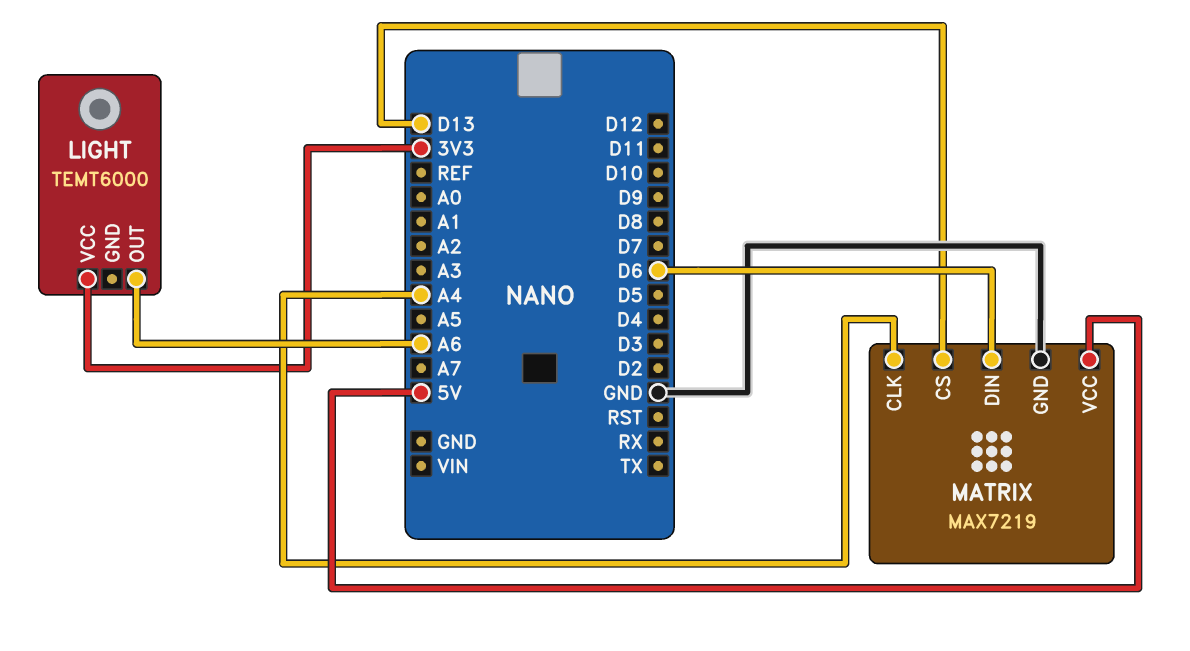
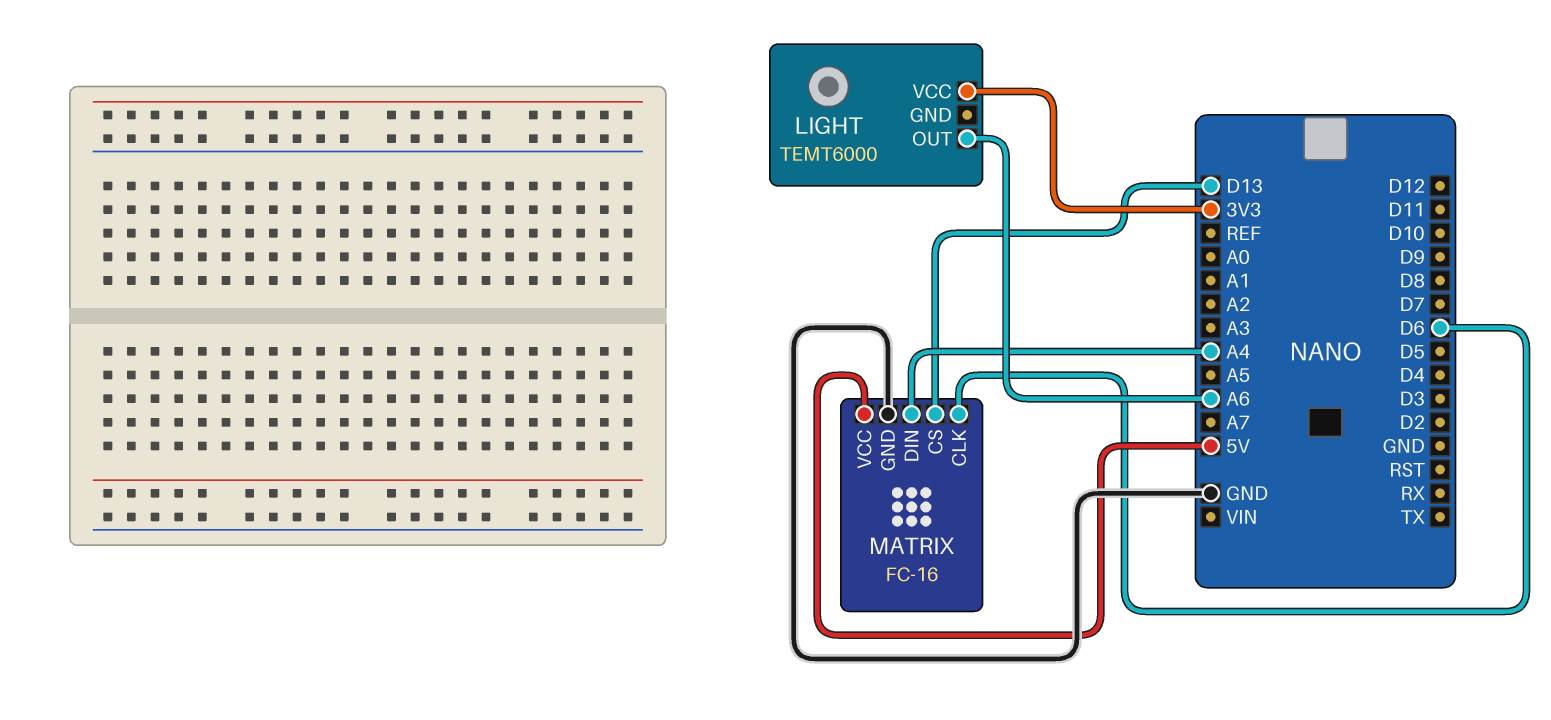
MATRIX: MAX7219 -> FC-16
MATRIX pin CLK: A4 -> D6
MATRIX pin DIN: D6 -> A4

